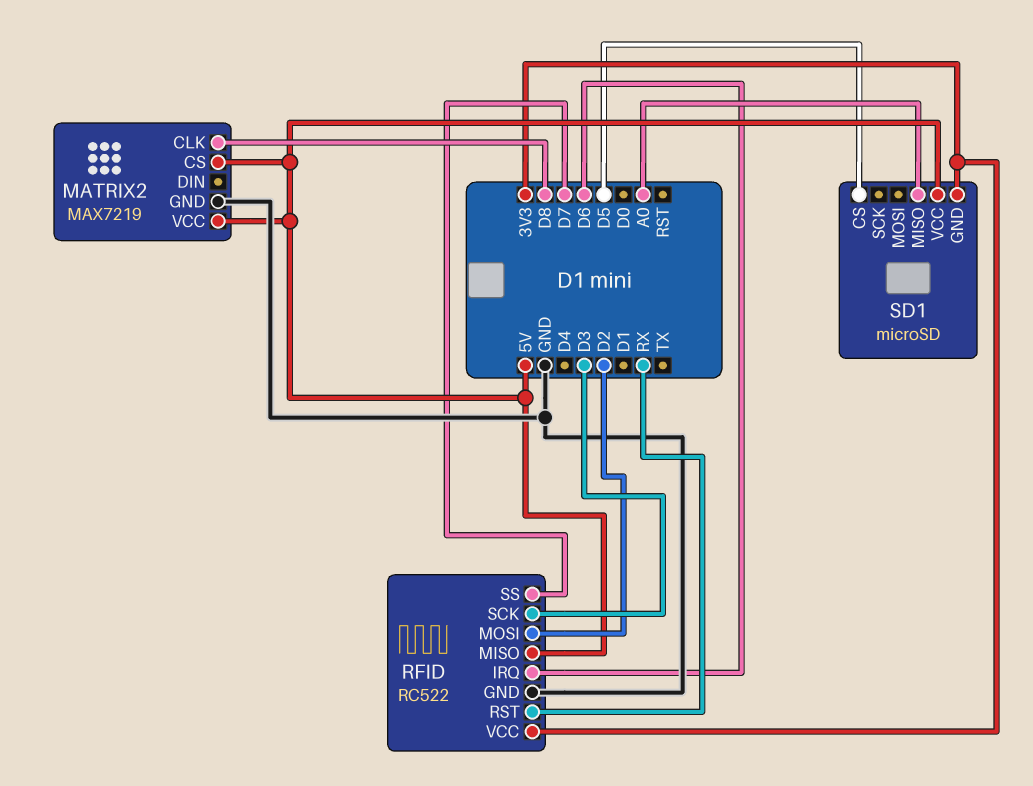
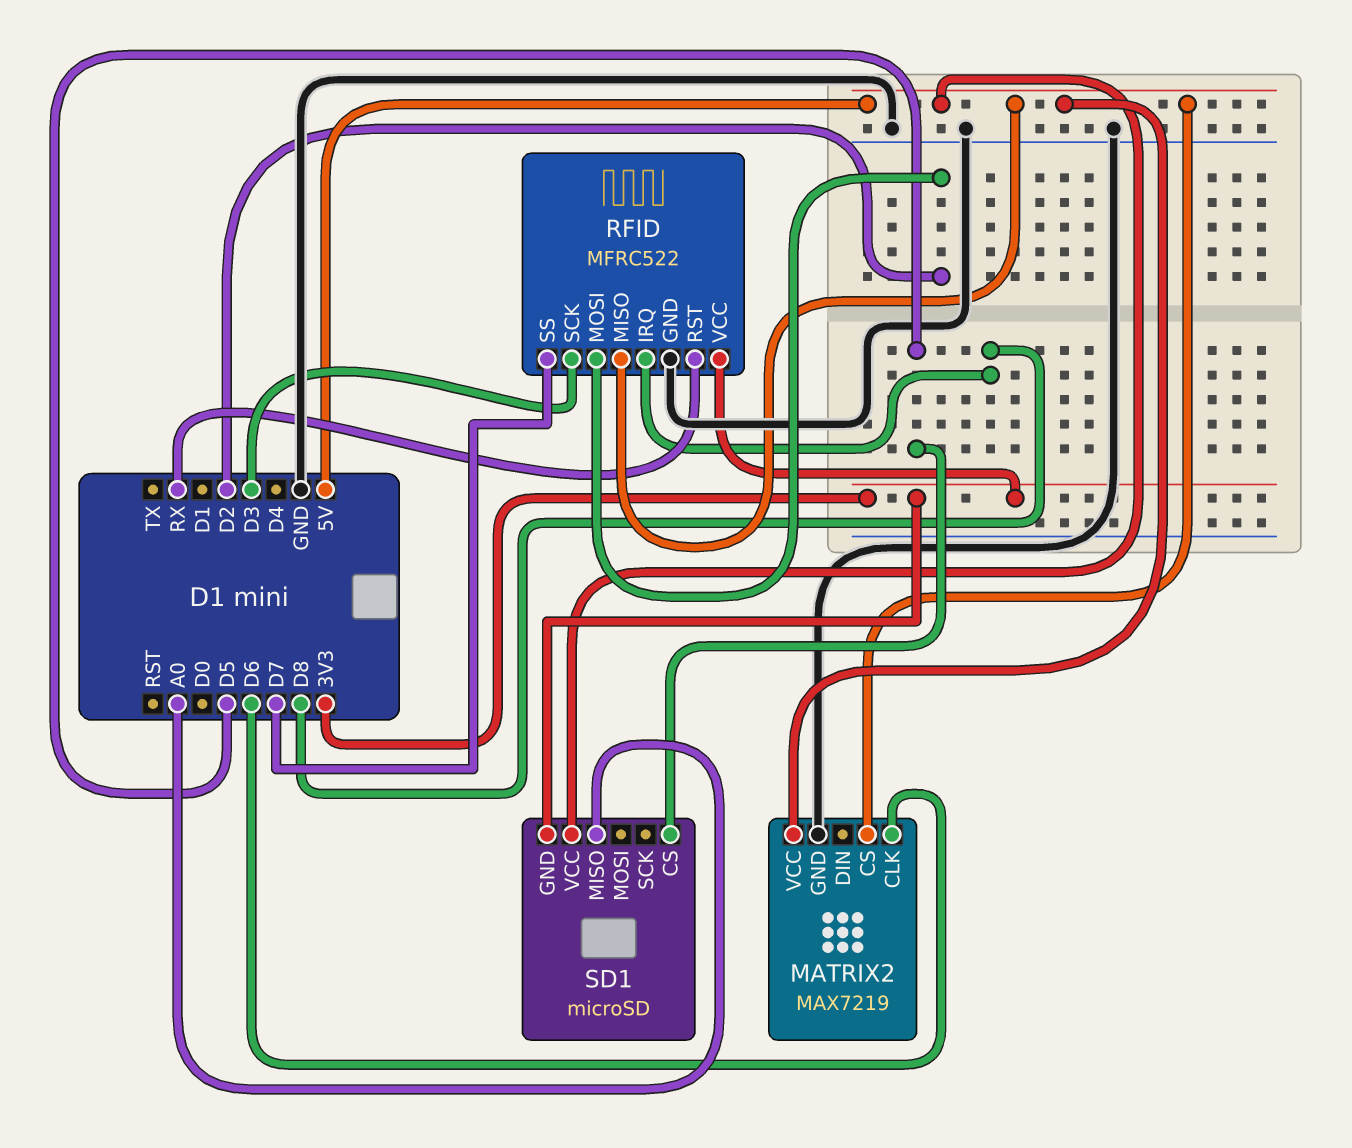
MATRIX2 pin CLK: D8 -> D6
RFID: RC522 -> MFRC522
RFID pin IRQ: D6 -> D8

